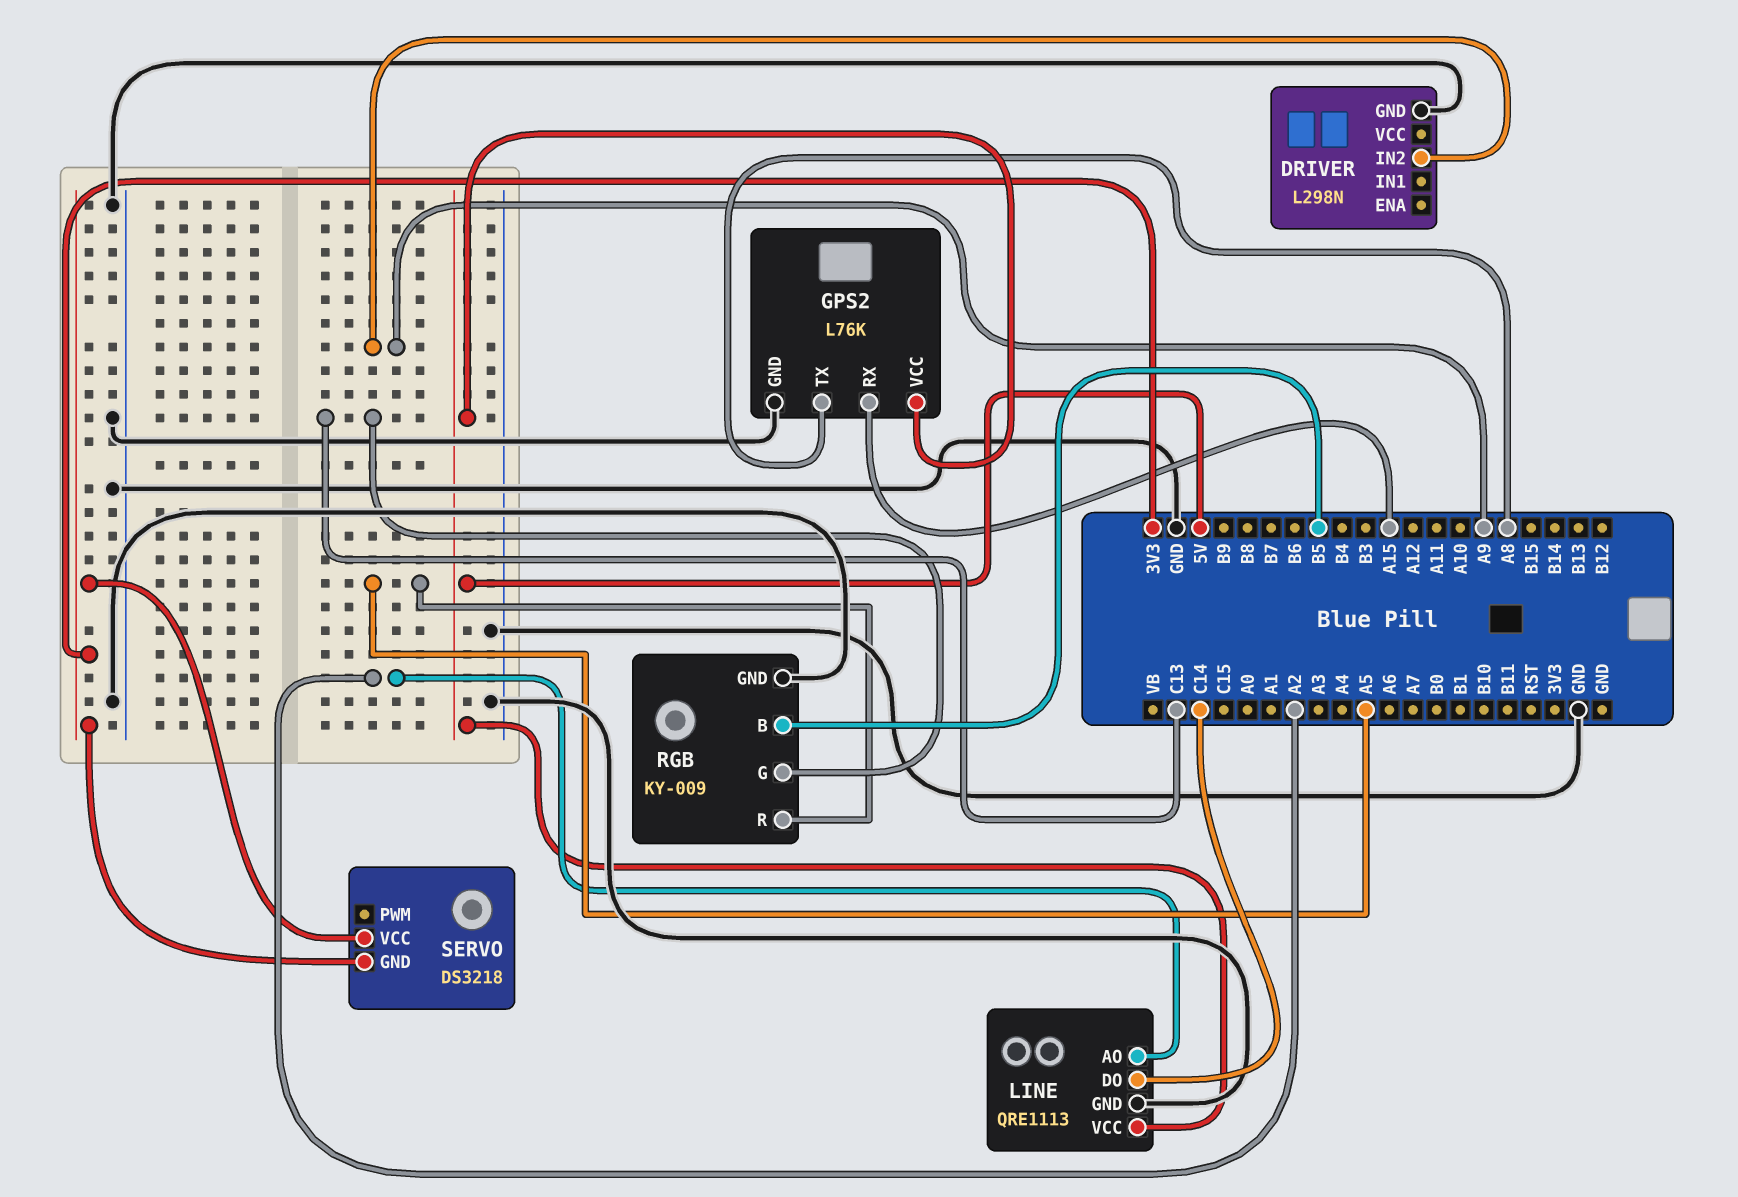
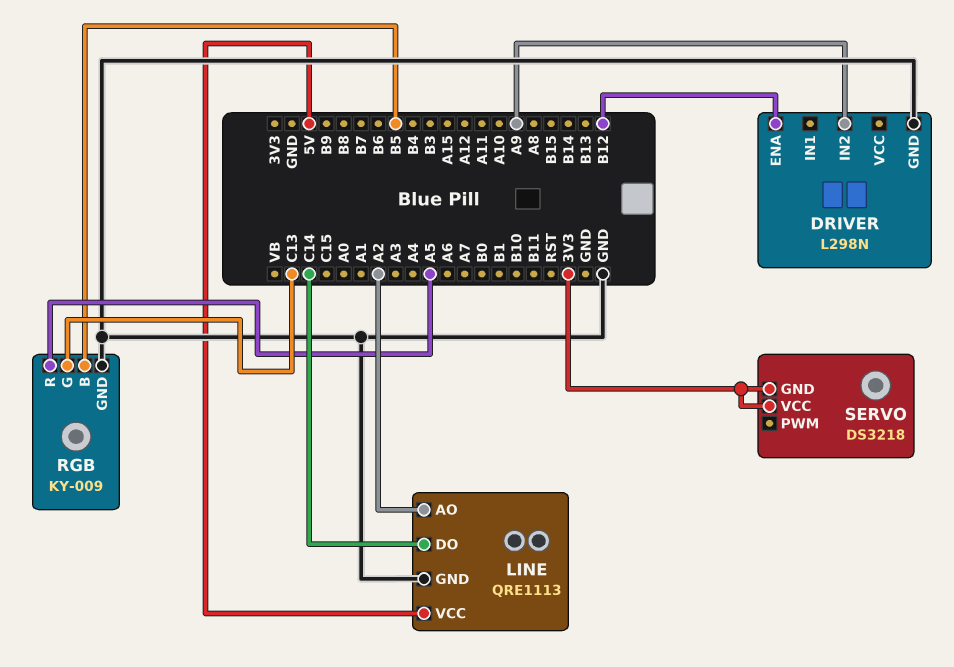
DRIVER pin ENA: none -> B12
GPS2: L76K -> none
GPS2 pin GND: GND -> none
GPS2 pin RX: A15 -> none
GPS2 pin TX: A8 -> none
GPS2 pin VCC: 5V -> none

